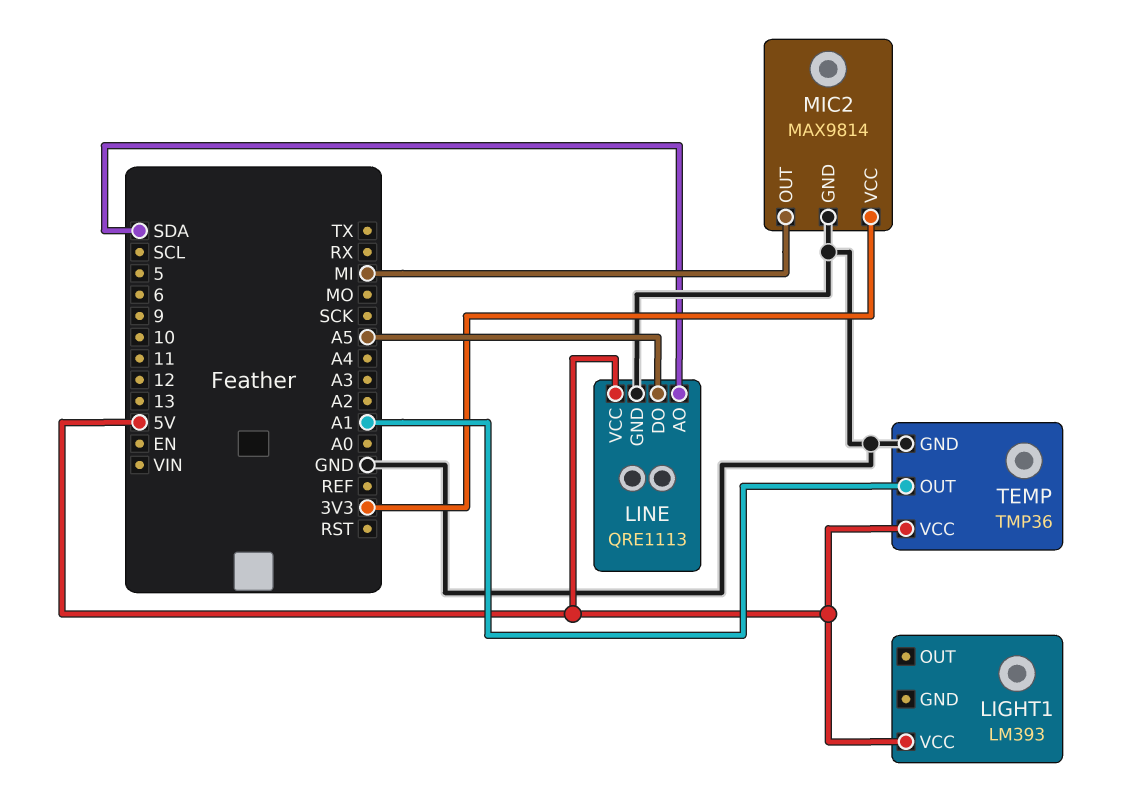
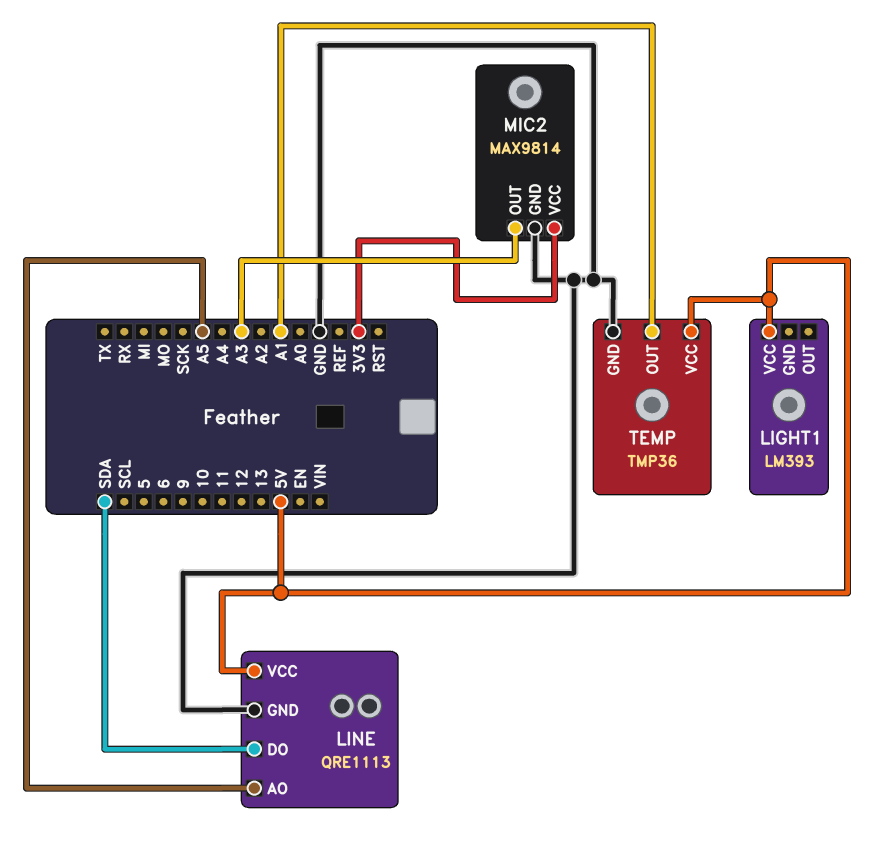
LINE pin AO: SDA -> A5
LINE pin DO: A5 -> SDA
MIC2 pin OUT: MI -> A3

